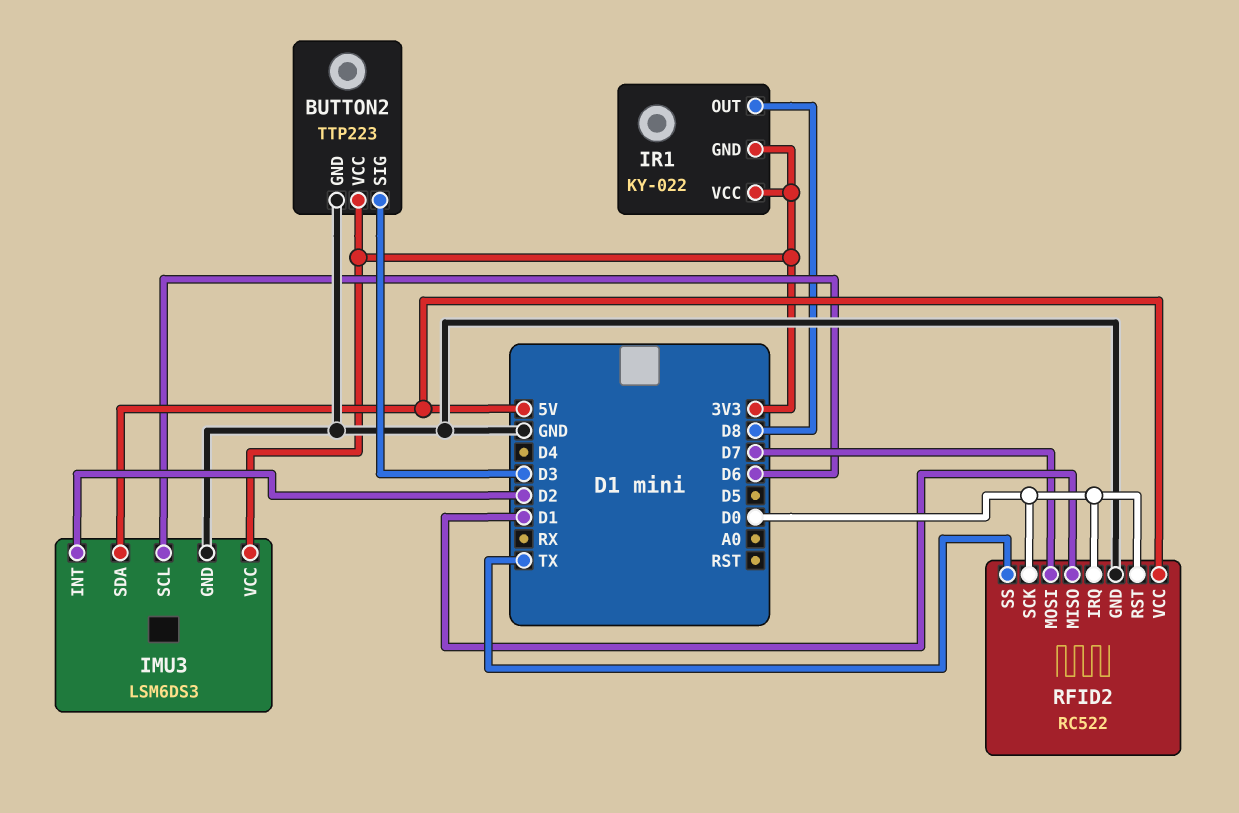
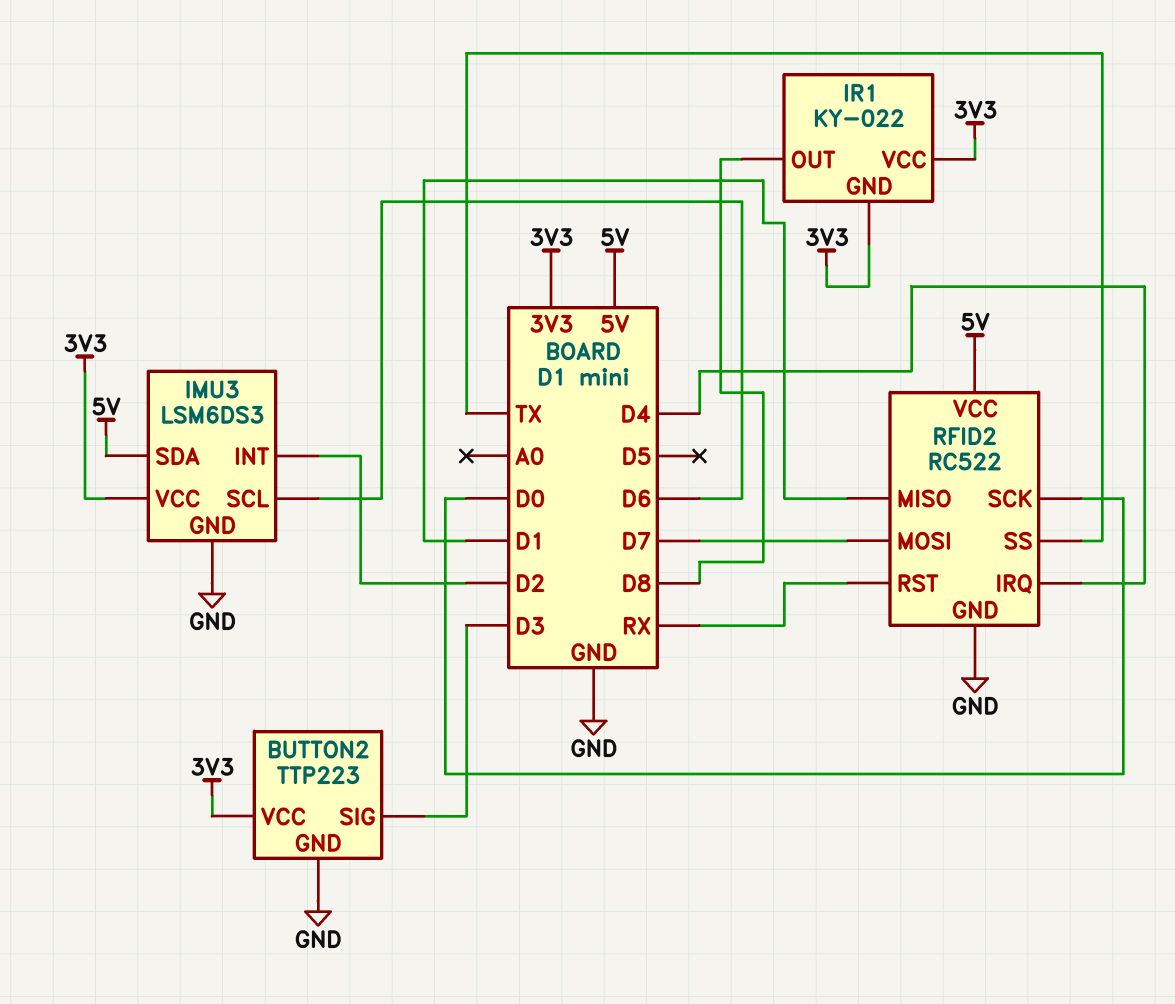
RFID2 pin IRQ: D0 -> D4
RFID2 pin RST: D0 -> RX

